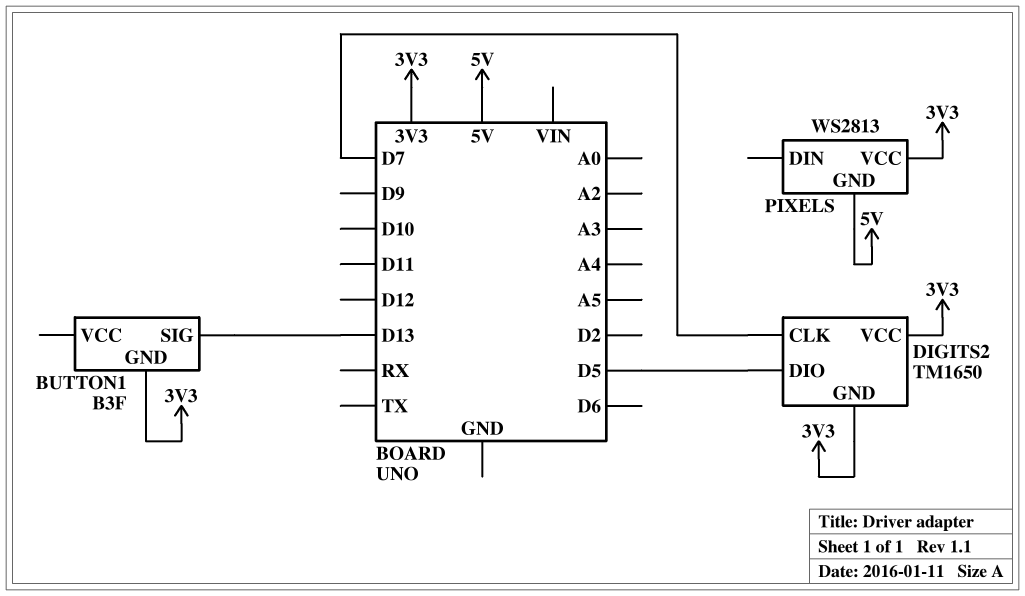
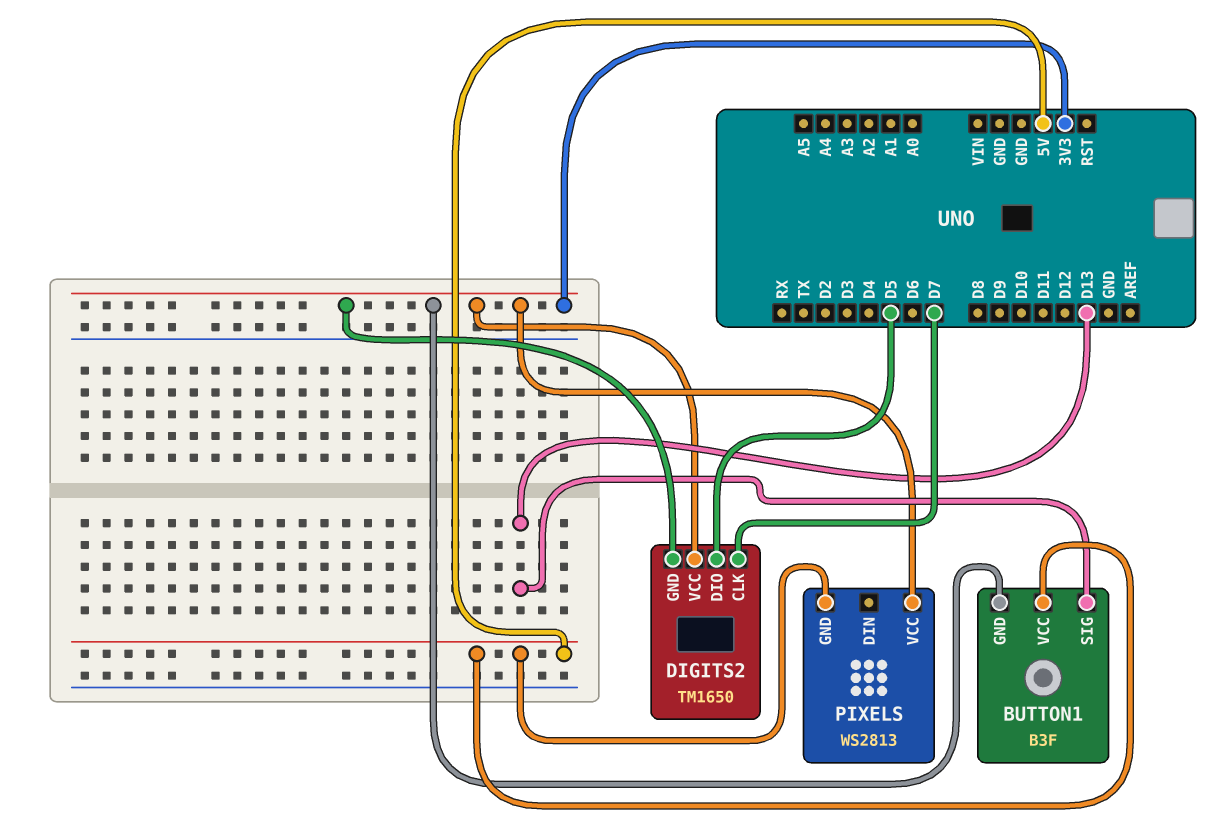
BUTTON1 pin VCC: none -> 5V

